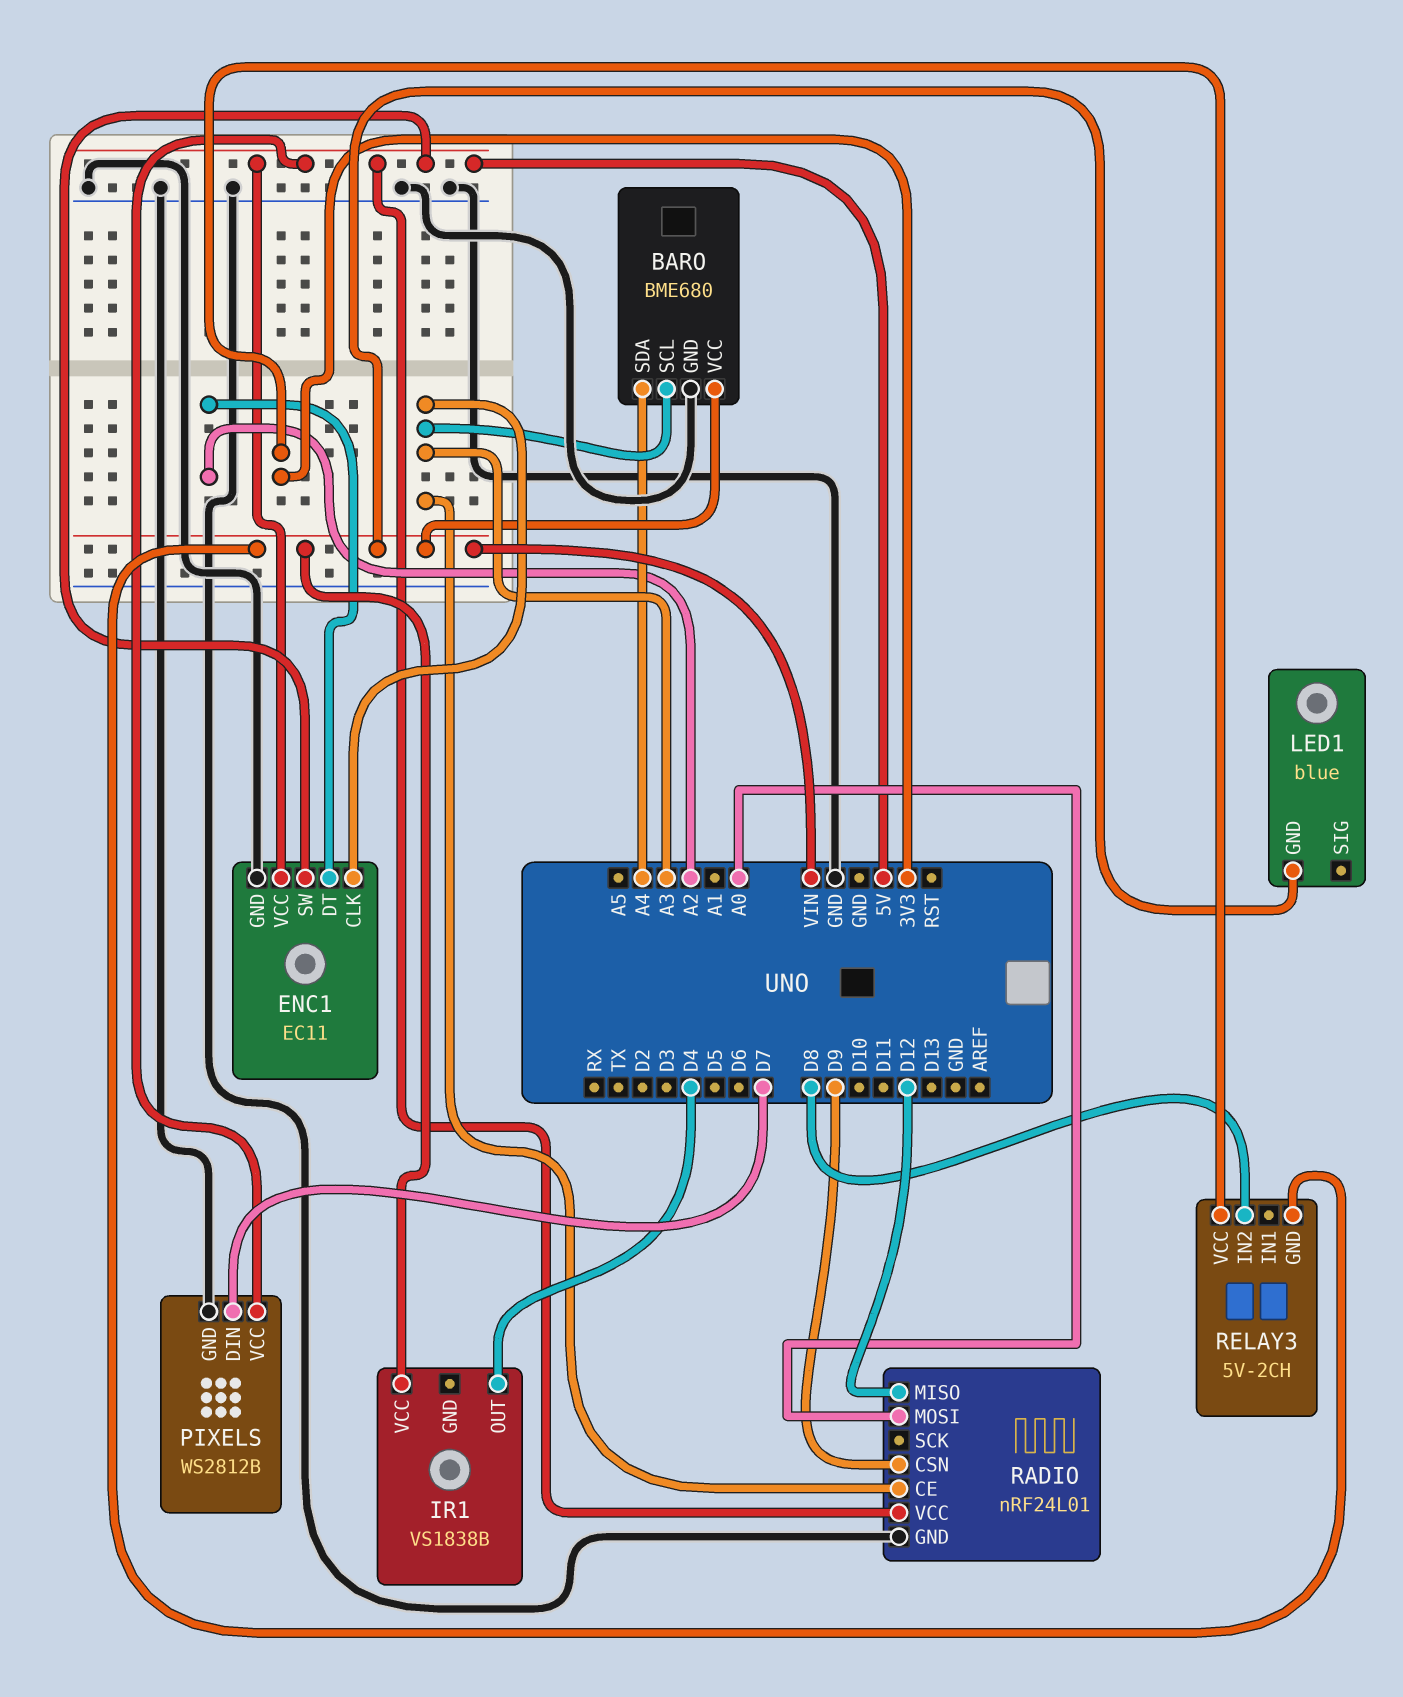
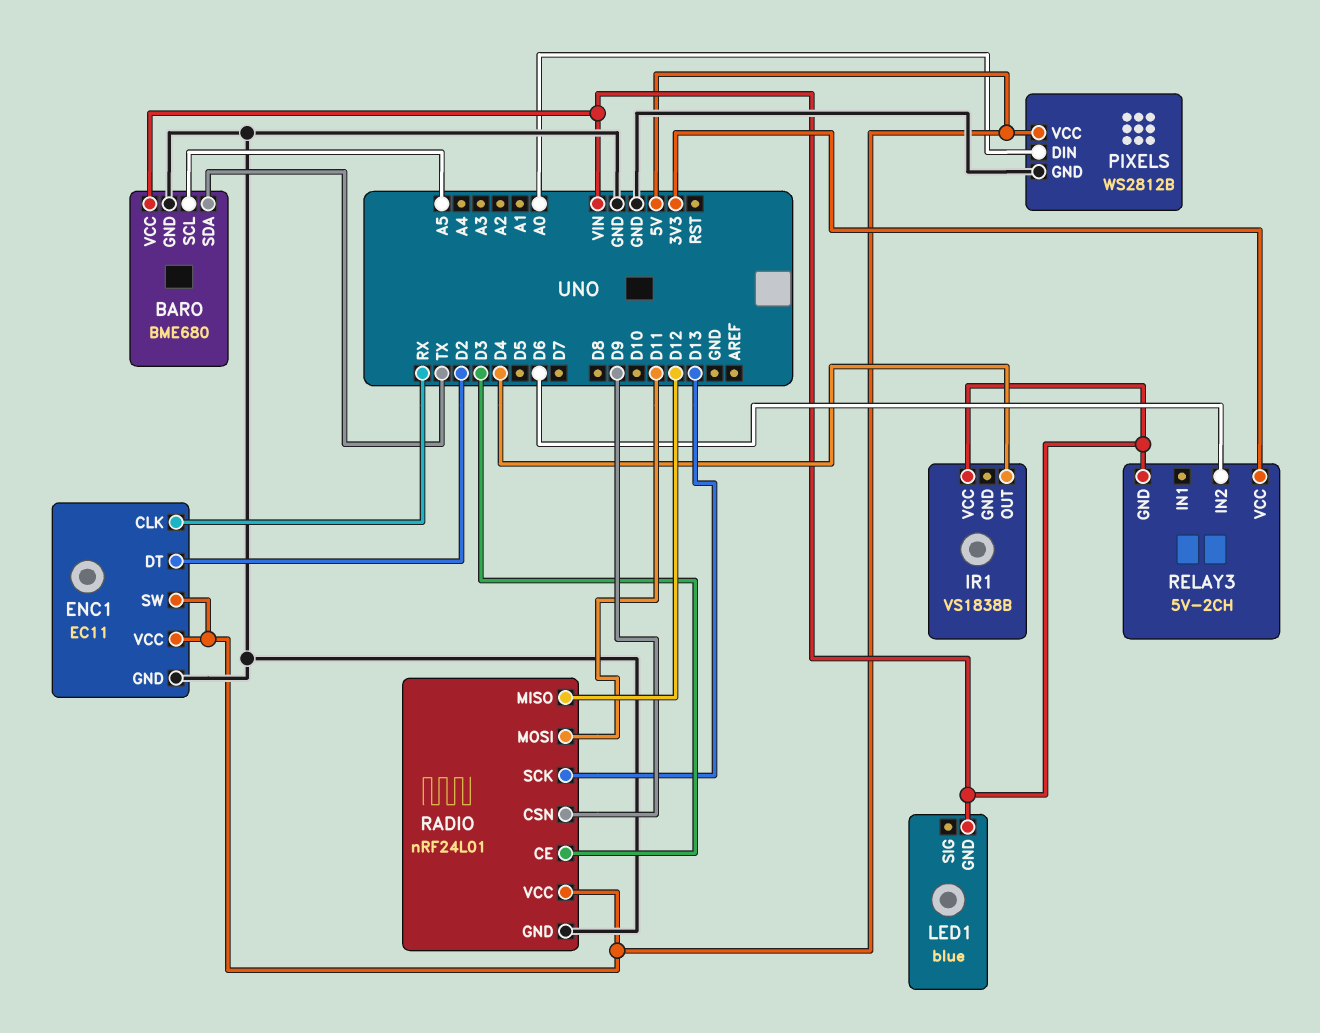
BARO pin SCL: A3 -> A5
BARO pin SDA: A4 -> TX
ENC1 pin CLK: A3 -> RX
ENC1 pin DT: A2 -> D2
PIXELS pin DIN: D7 -> A0
RADIO pin CE: A3 -> D3
RADIO pin MOSI: A0 -> D11
RADIO pin SCK: none -> D13
RELAY3 pin IN2: D8 -> D6

